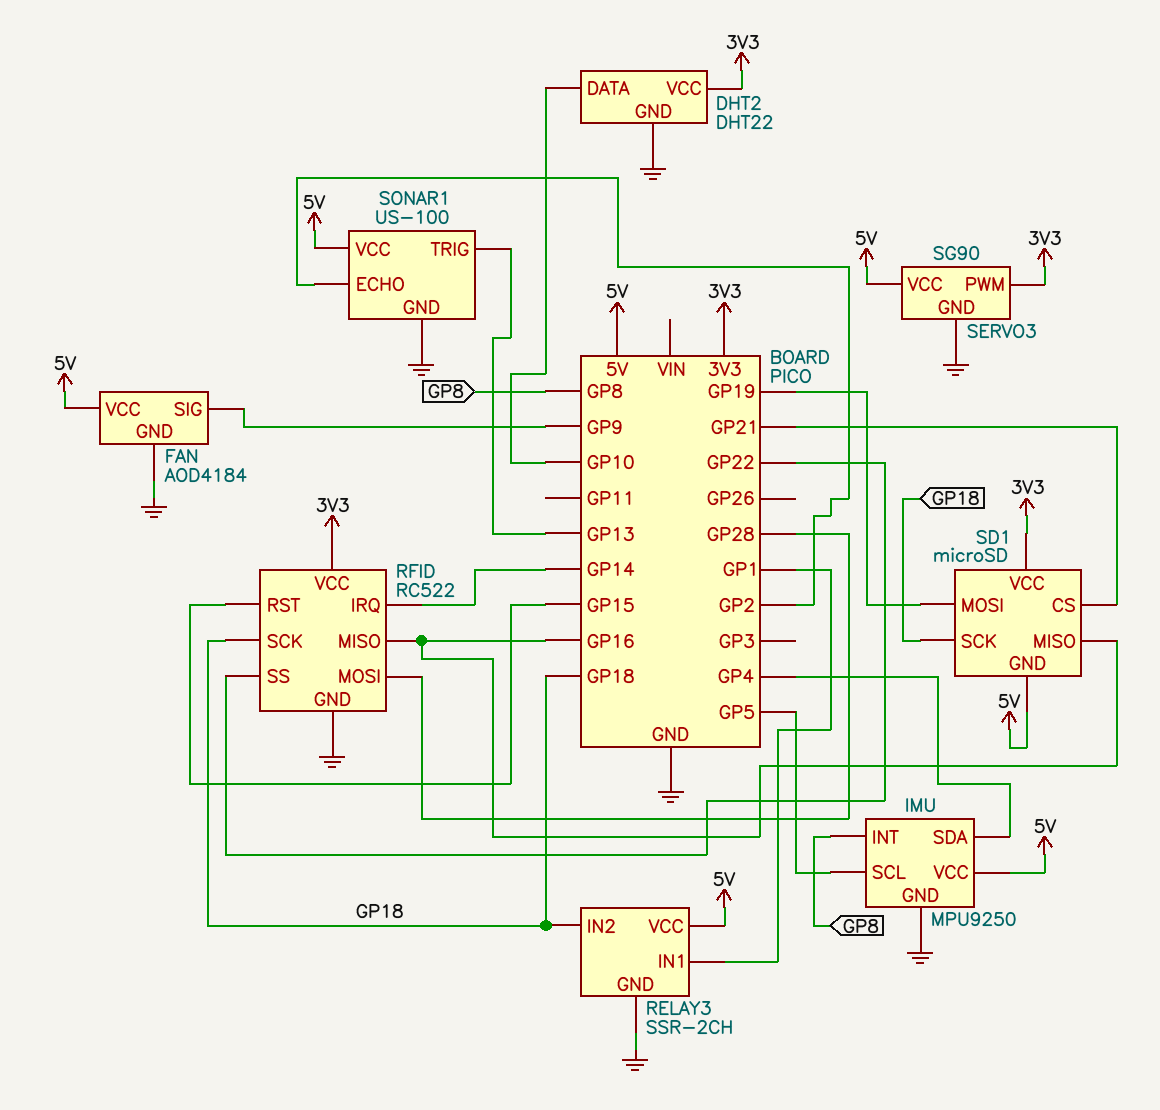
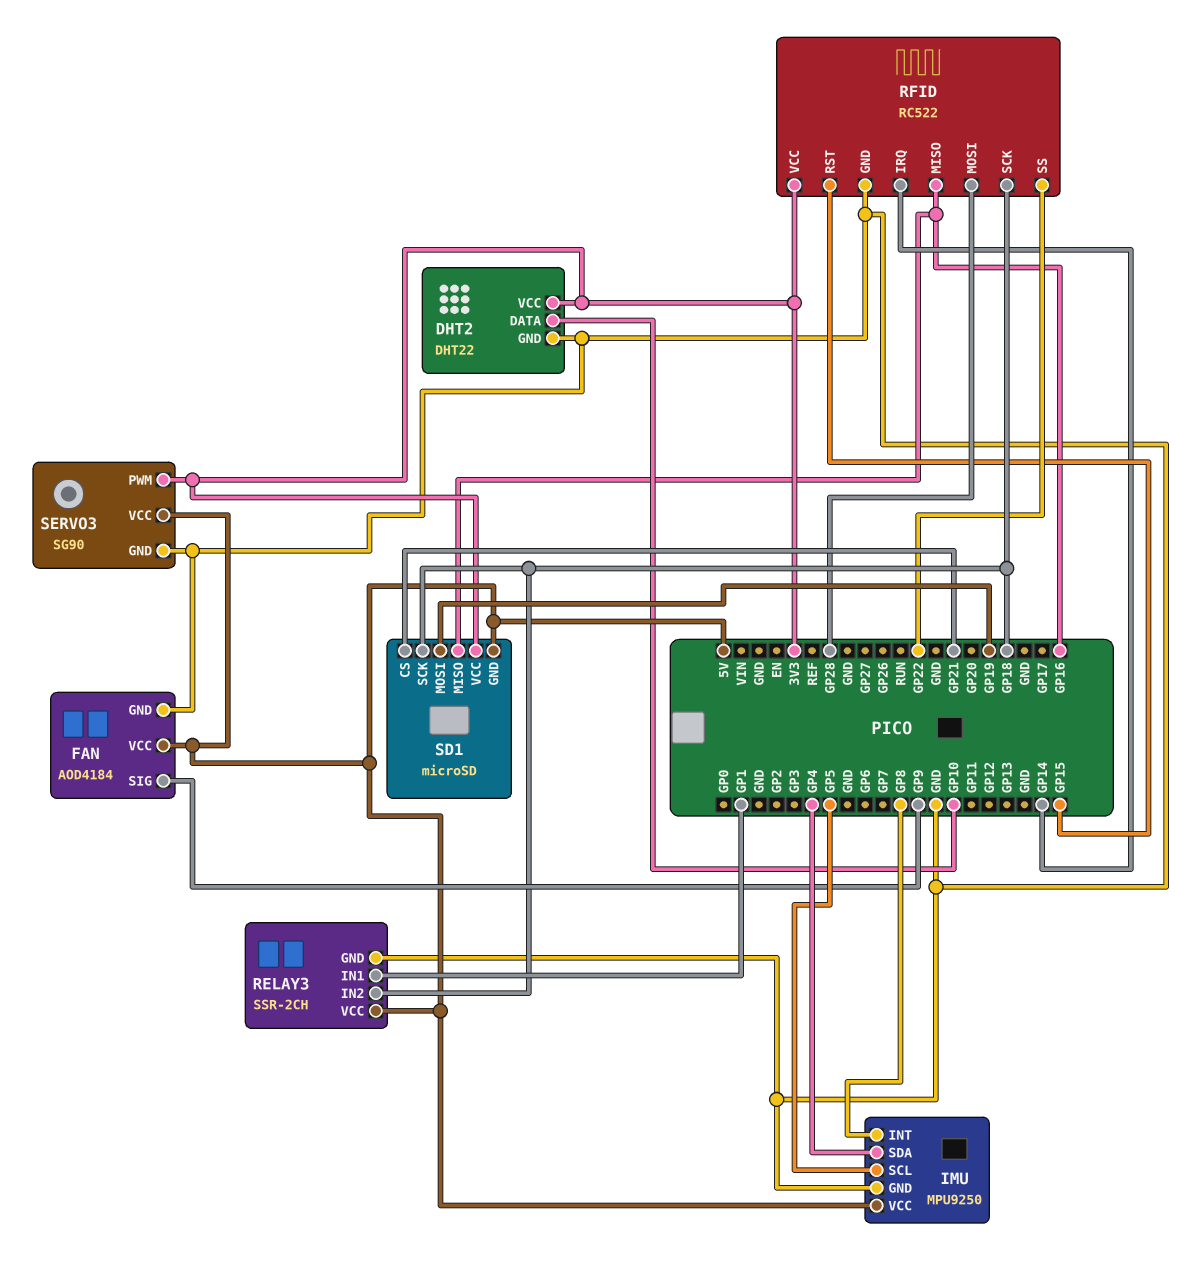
SONAR1: US-100 -> none
SONAR1 pin ECHO: GP2 -> none
SONAR1 pin GND: GND -> none
SONAR1 pin TRIG: GP13 -> none
SONAR1 pin VCC: 5V -> none

